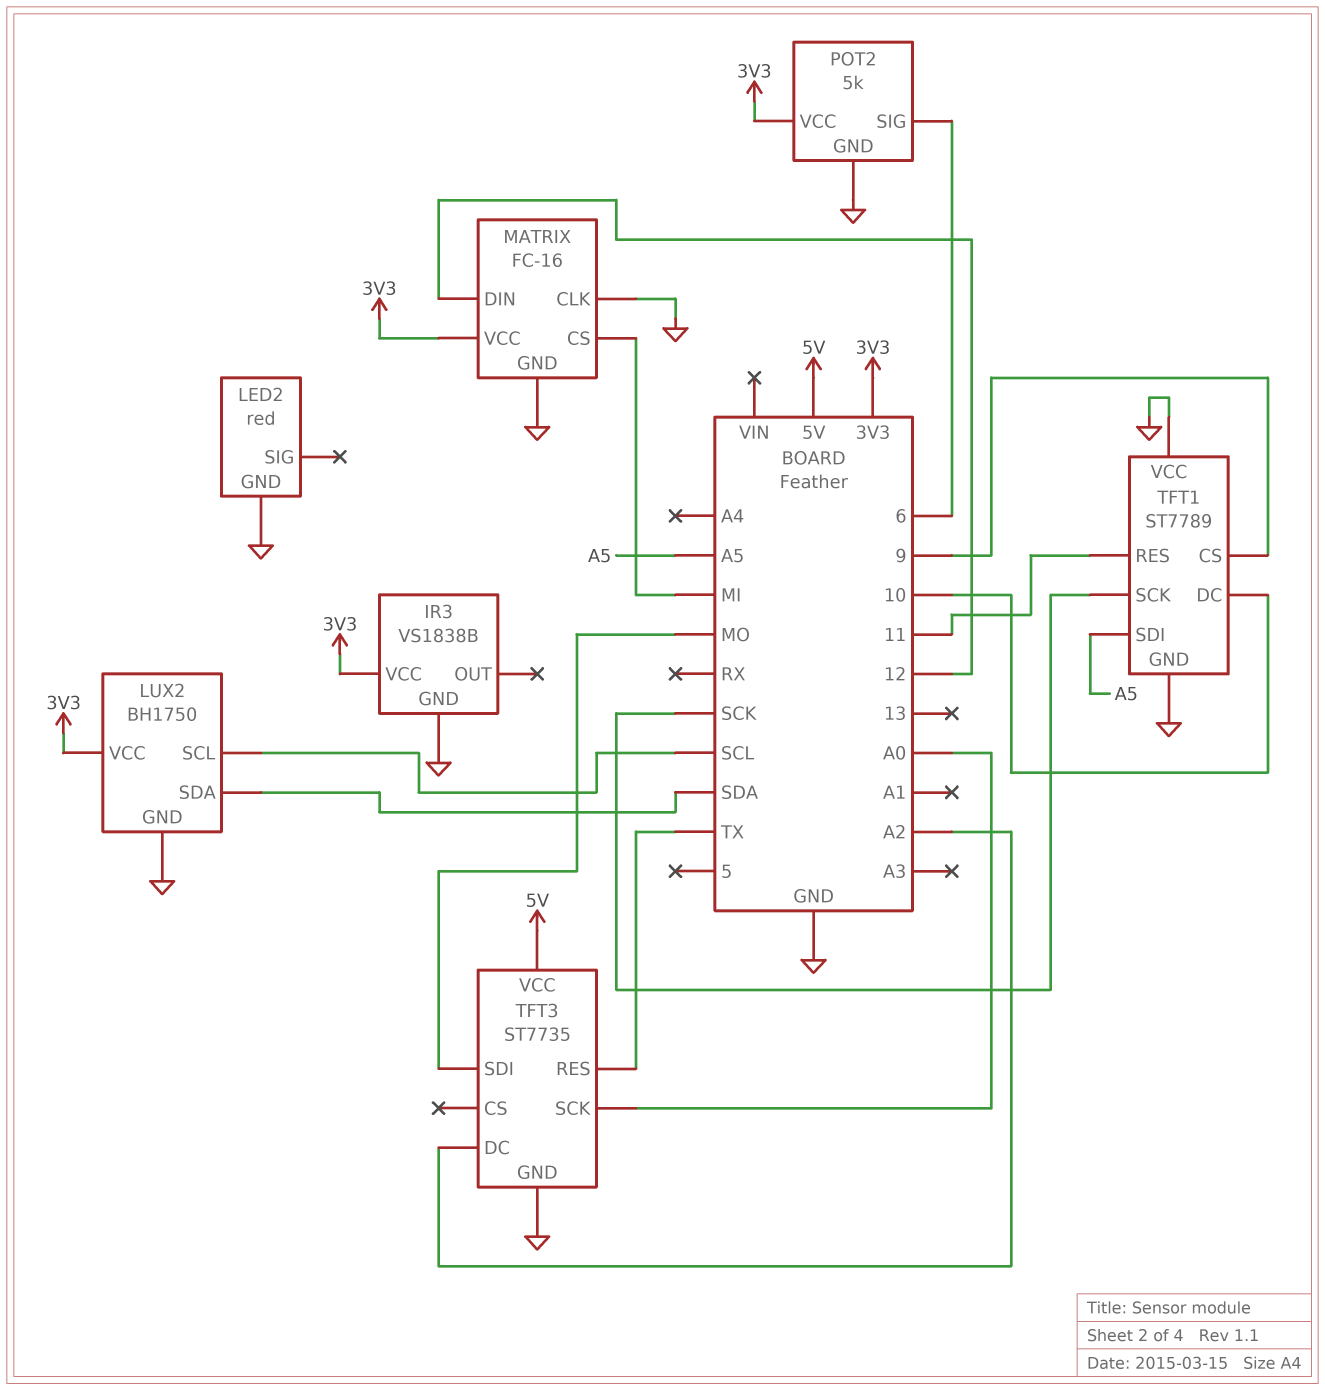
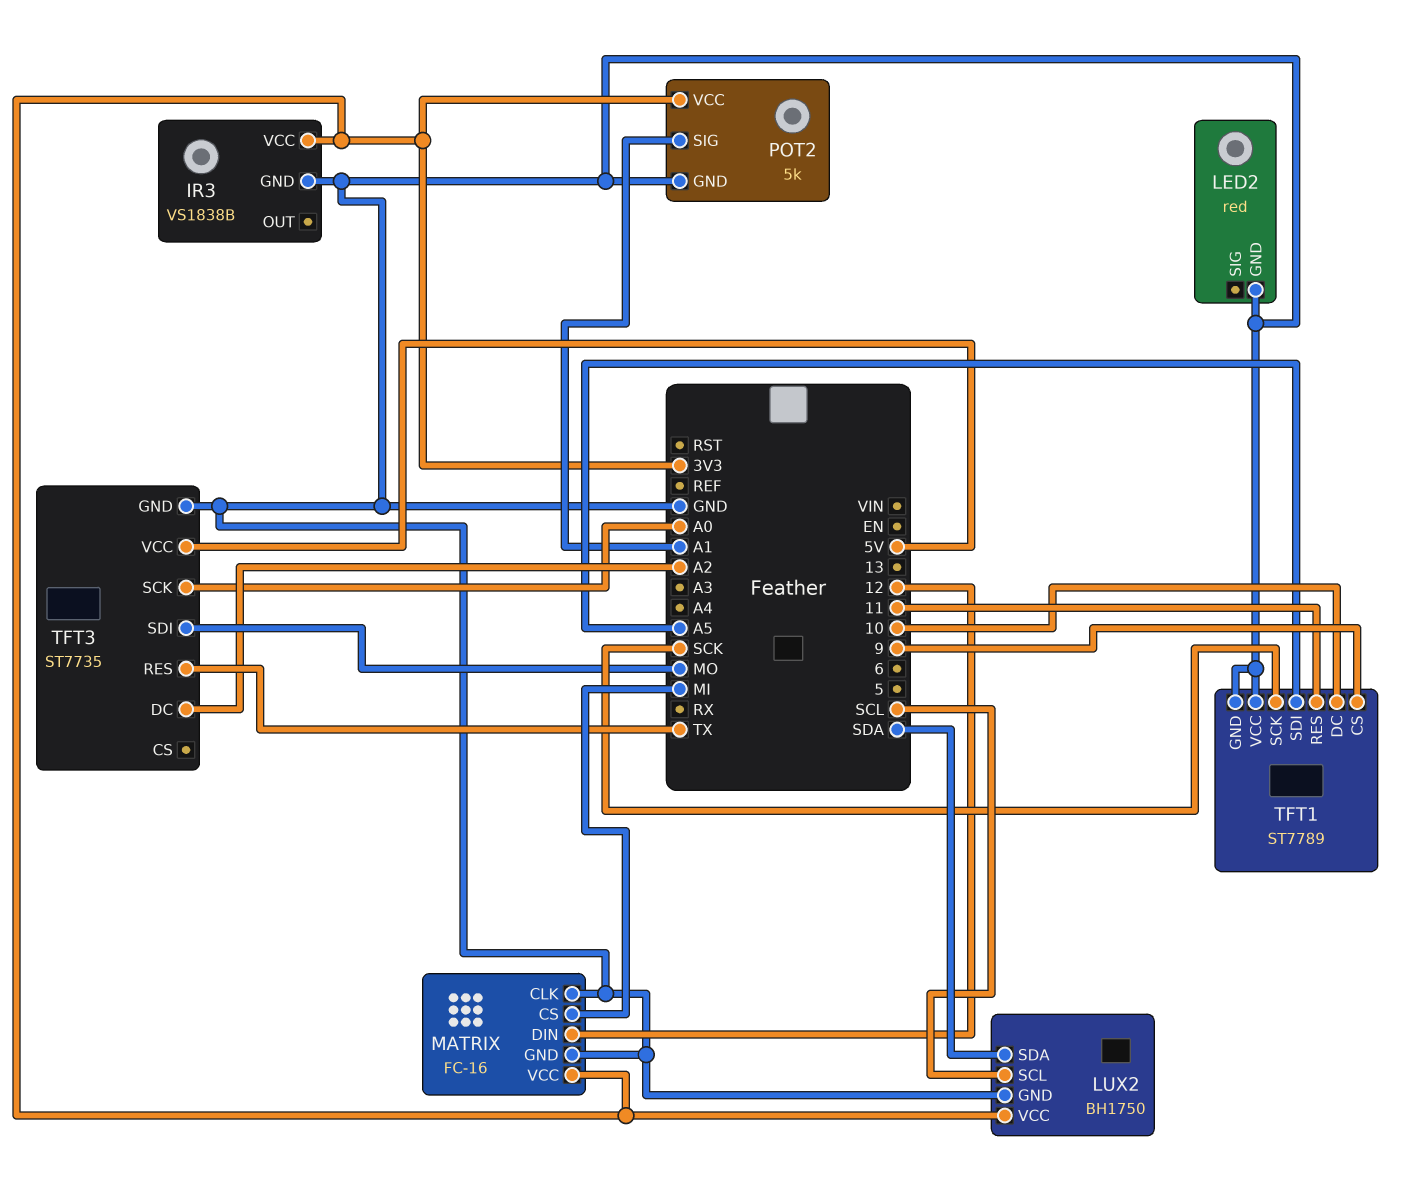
POT2 pin SIG: 6 -> A1

